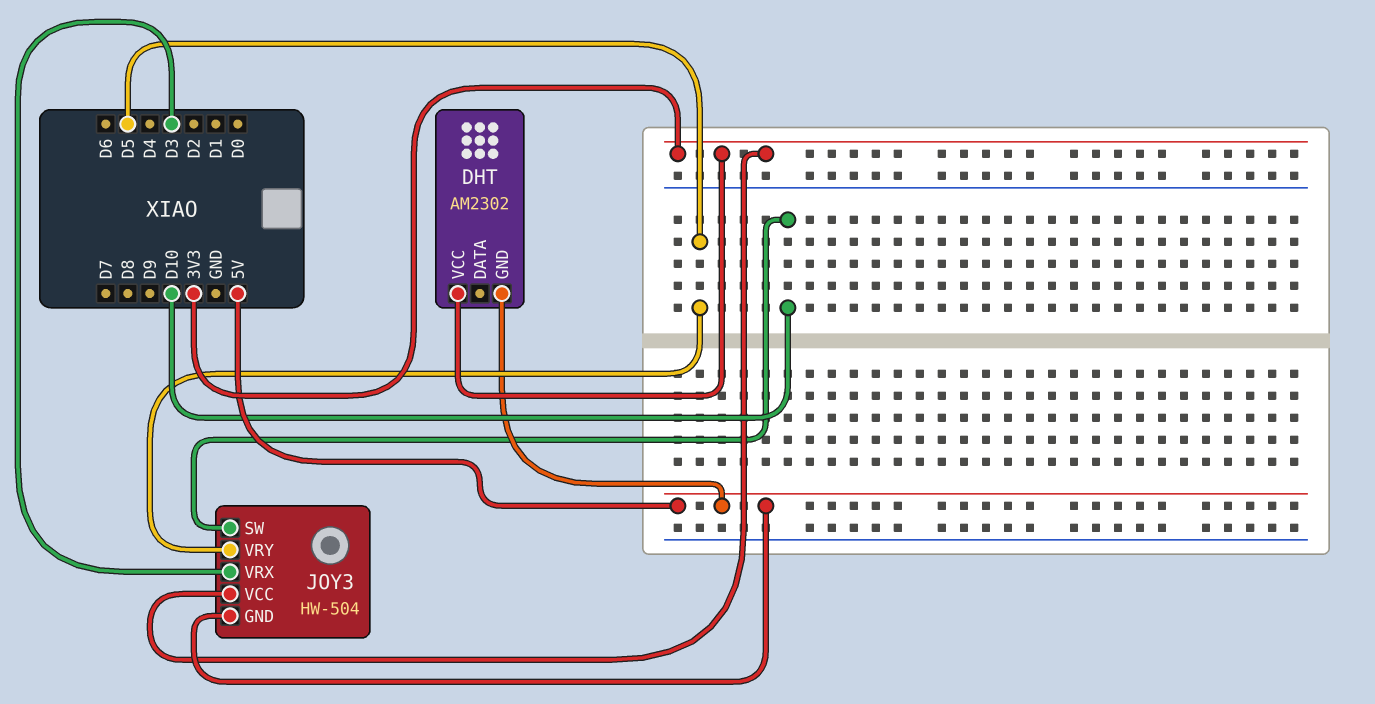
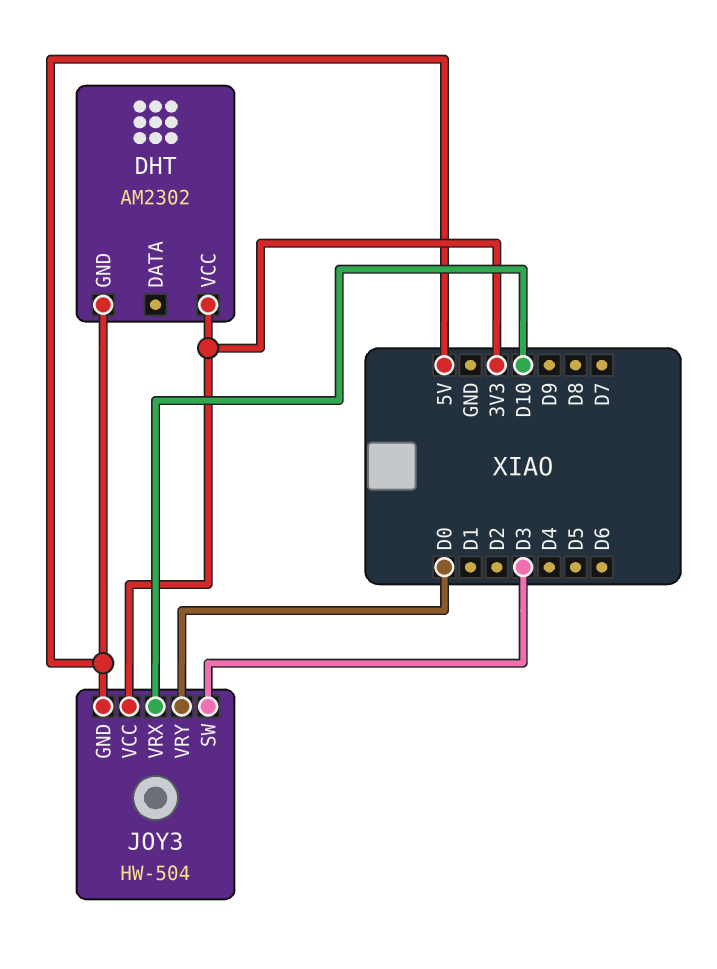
JOY3 pin SW: D10 -> D3
JOY3 pin VRX: D3 -> D10
JOY3 pin VRY: D5 -> D0

